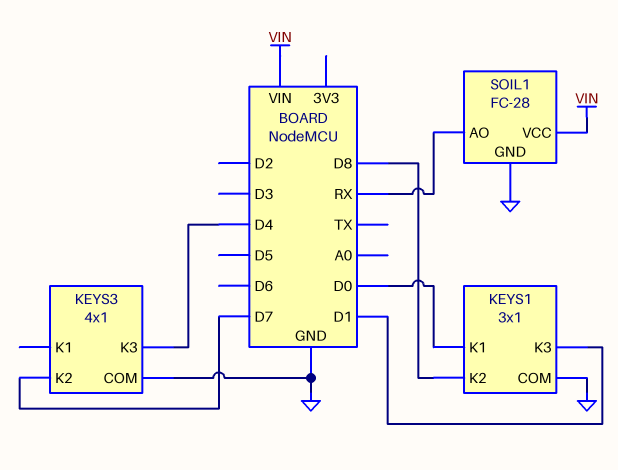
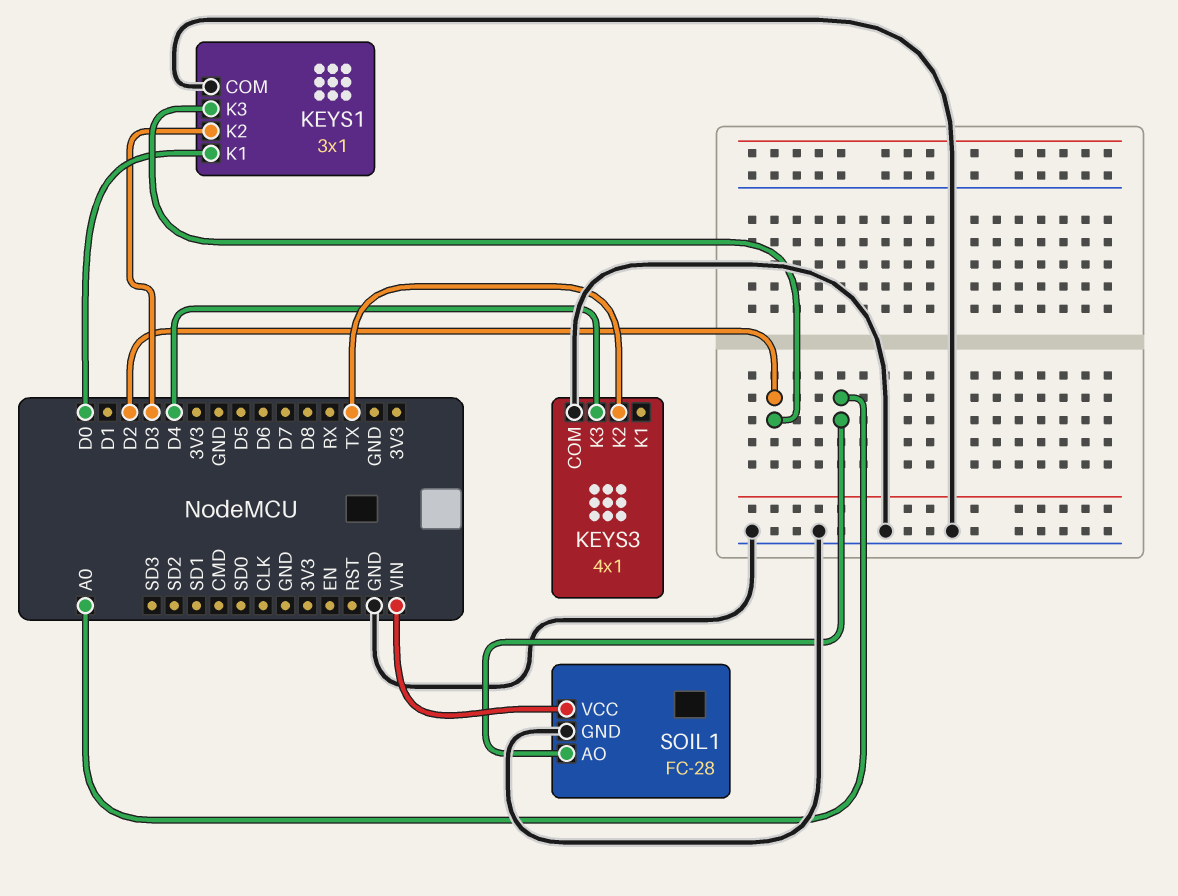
KEYS1 pin K2: D8 -> D3
KEYS1 pin K3: D1 -> D2
KEYS3 pin K2: D7 -> TX
SOIL1 pin AO: RX -> A0

